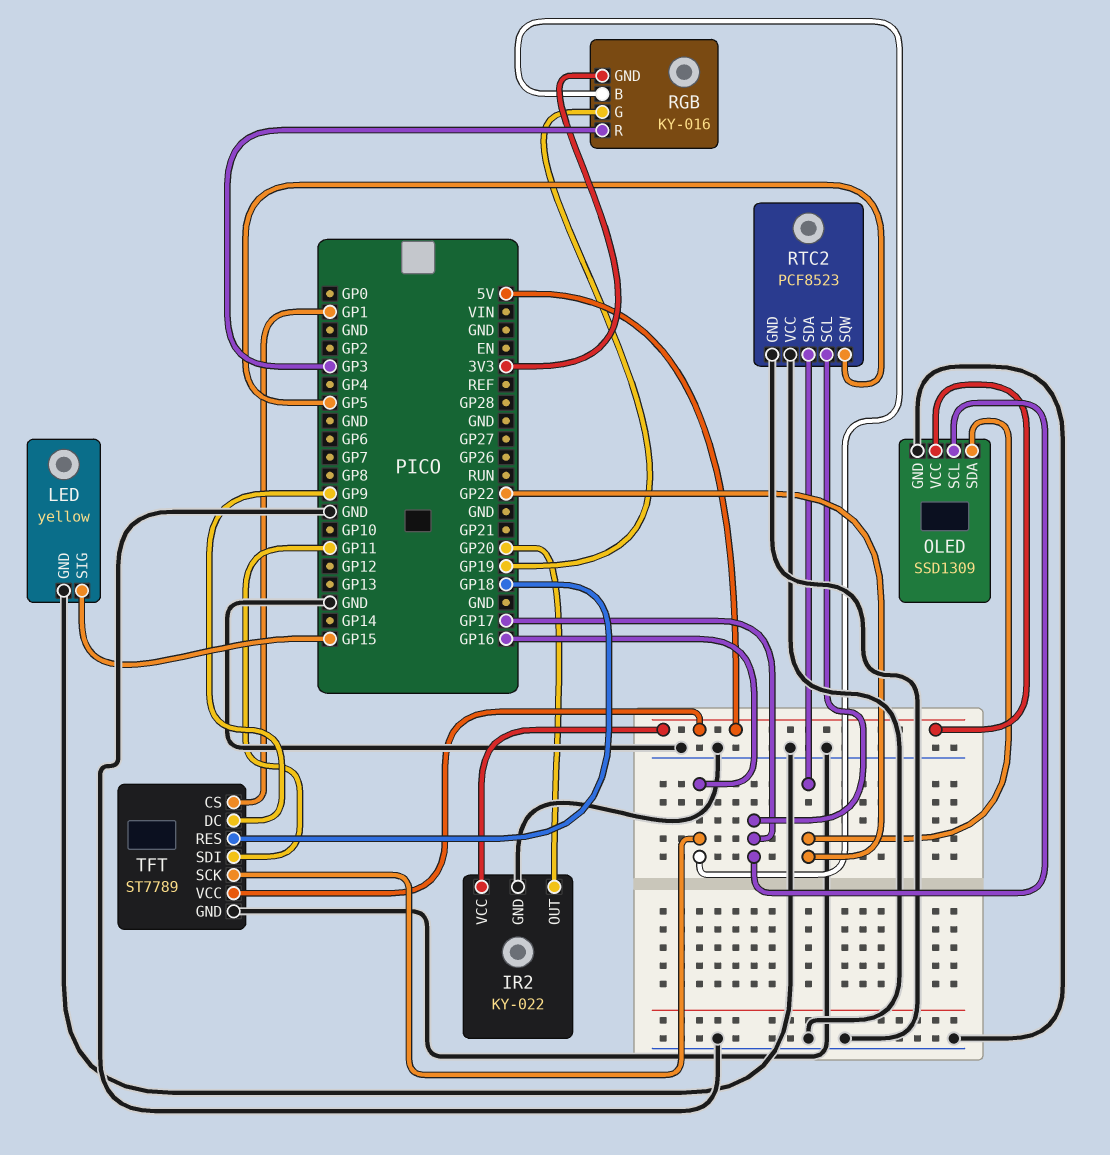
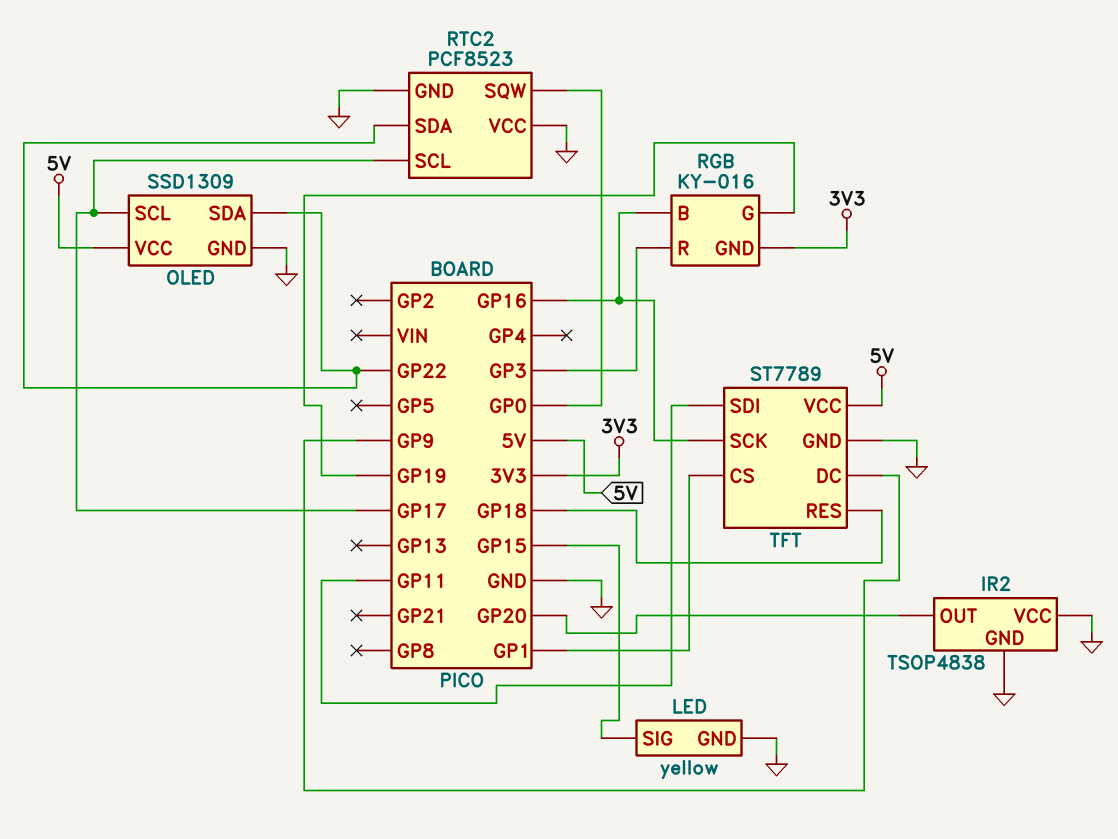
IR2: KY-022 -> TSOP4838
IR2 pin VCC: 5V -> GND
RTC2 pin SQW: GP5 -> GP0

